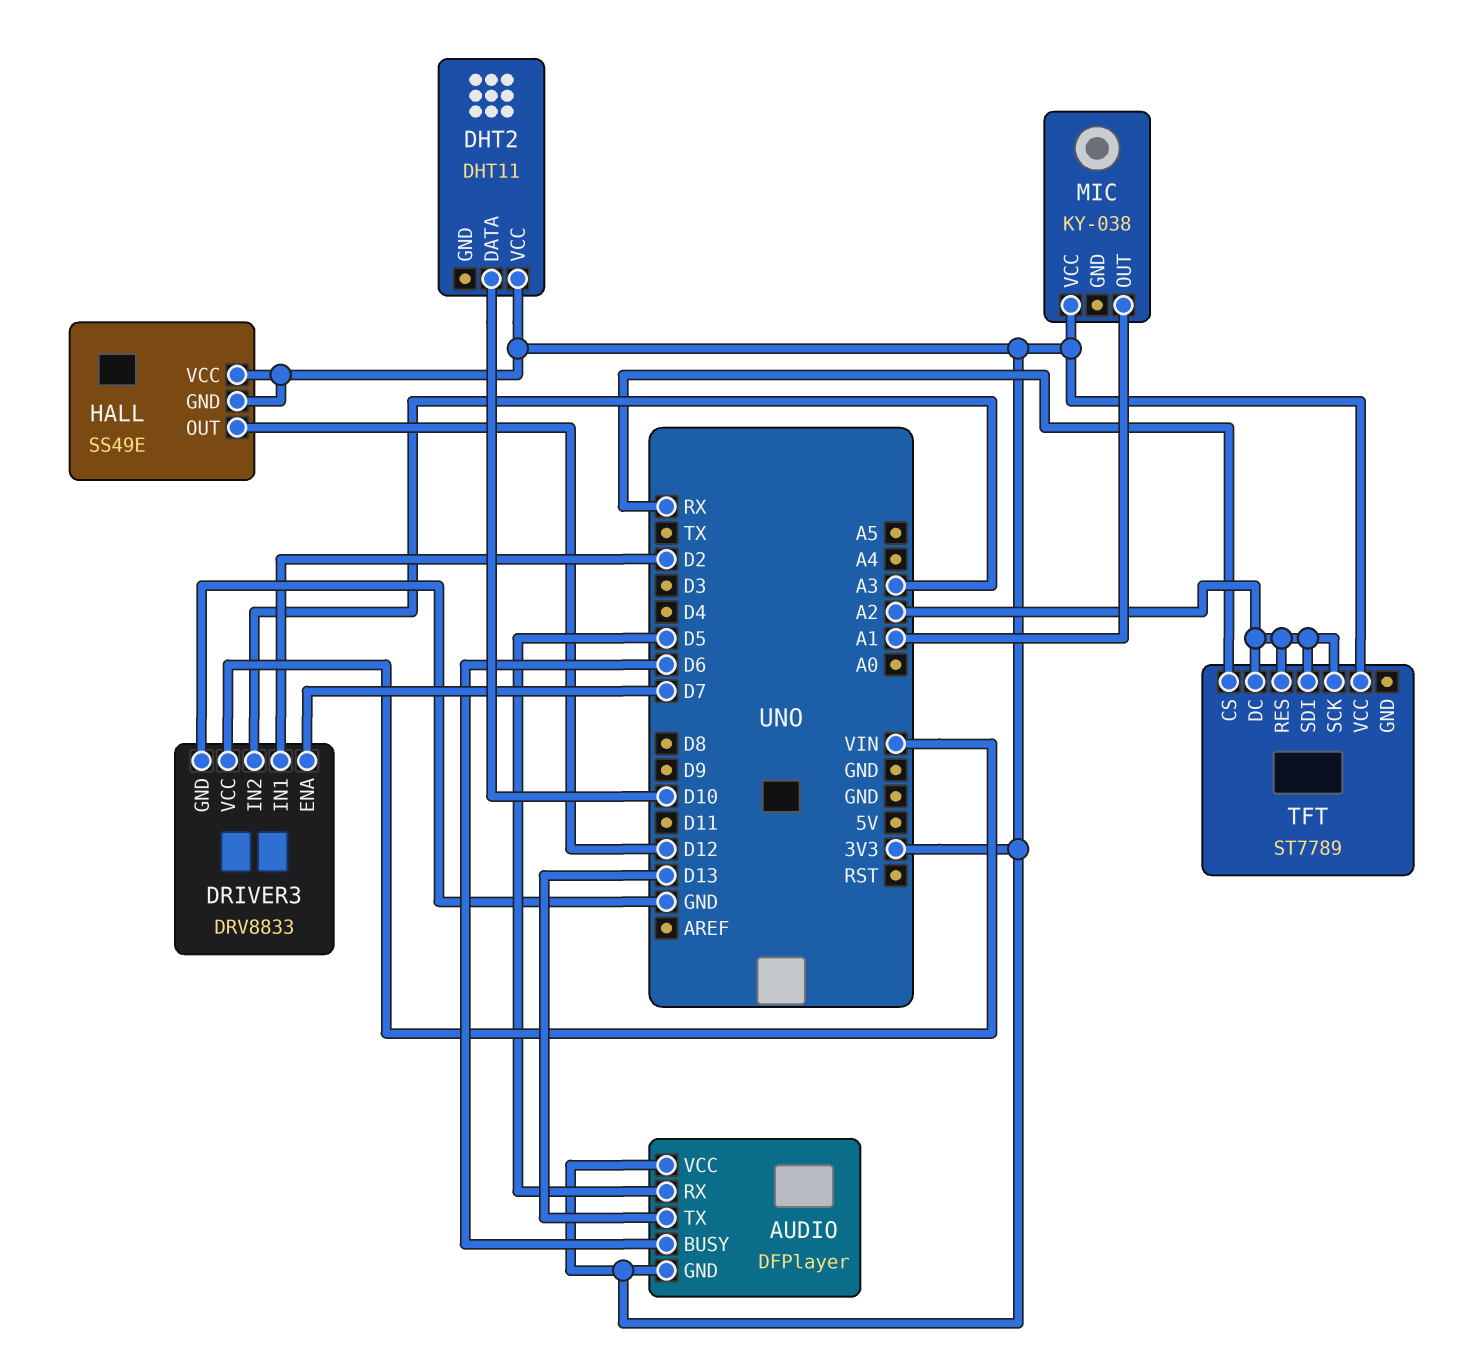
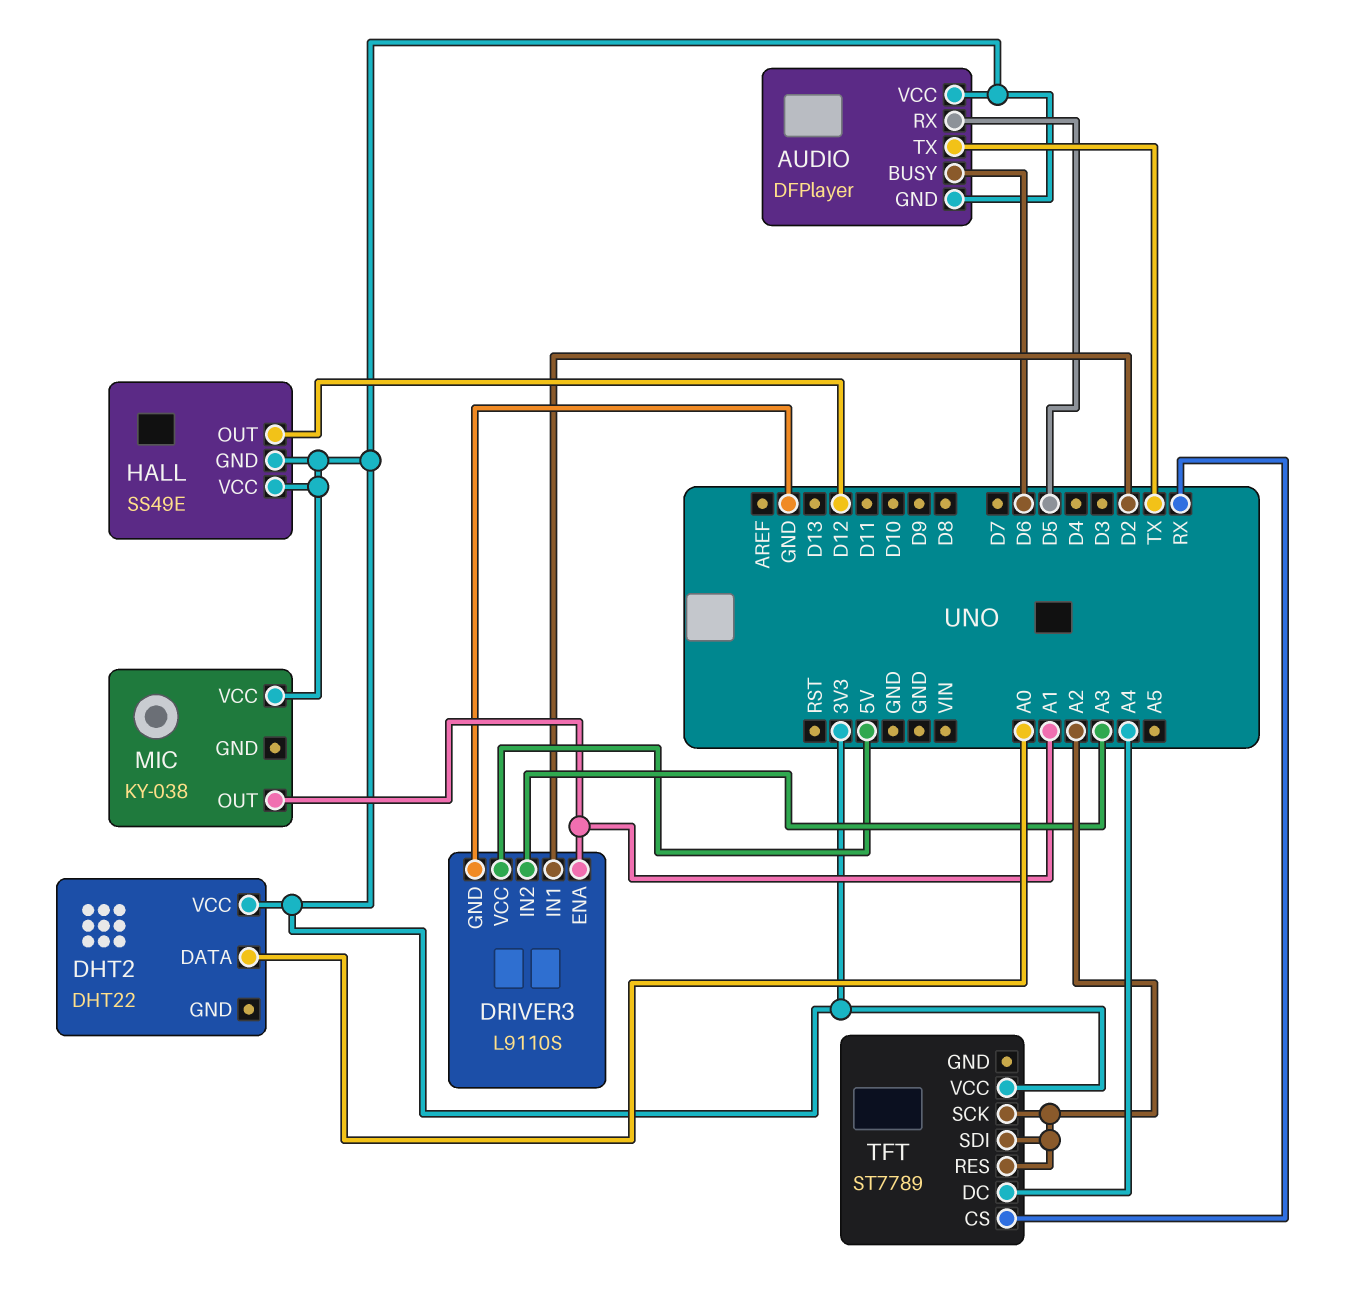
AUDIO pin TX: D13 -> TX
DHT2: DHT11 -> DHT22
DHT2 pin DATA: D10 -> A0
DRIVER3: DRV8833 -> L9110S
DRIVER3 pin ENA: D7 -> A1
DRIVER3 pin VCC: VIN -> 5V
TFT pin DC: A2 -> A4

